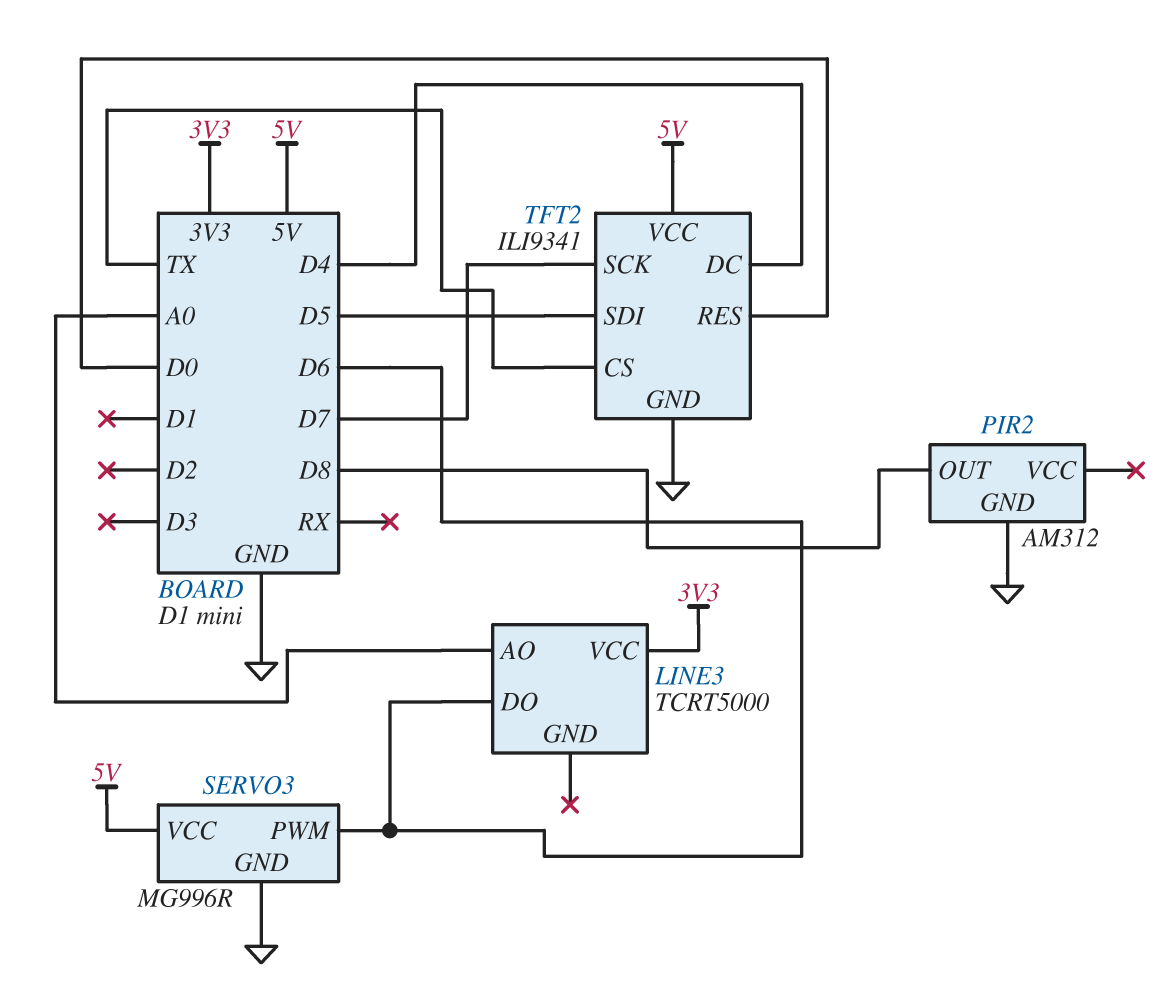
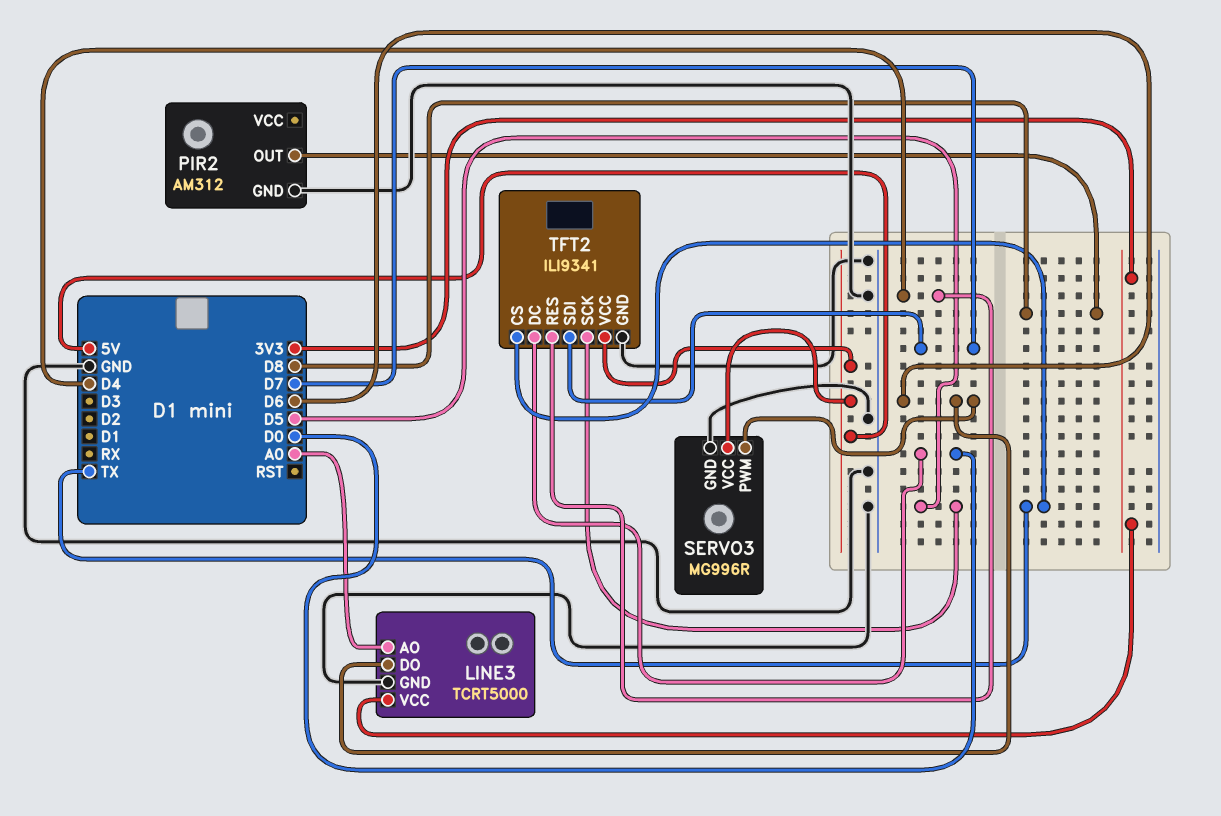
LINE3 pin GND: none -> GND
TFT2 pin DC: D4 -> D0
TFT2 pin RES: D0 -> D4
TFT2 pin SCK: D7 -> D5
TFT2 pin SDI: D5 -> D7

